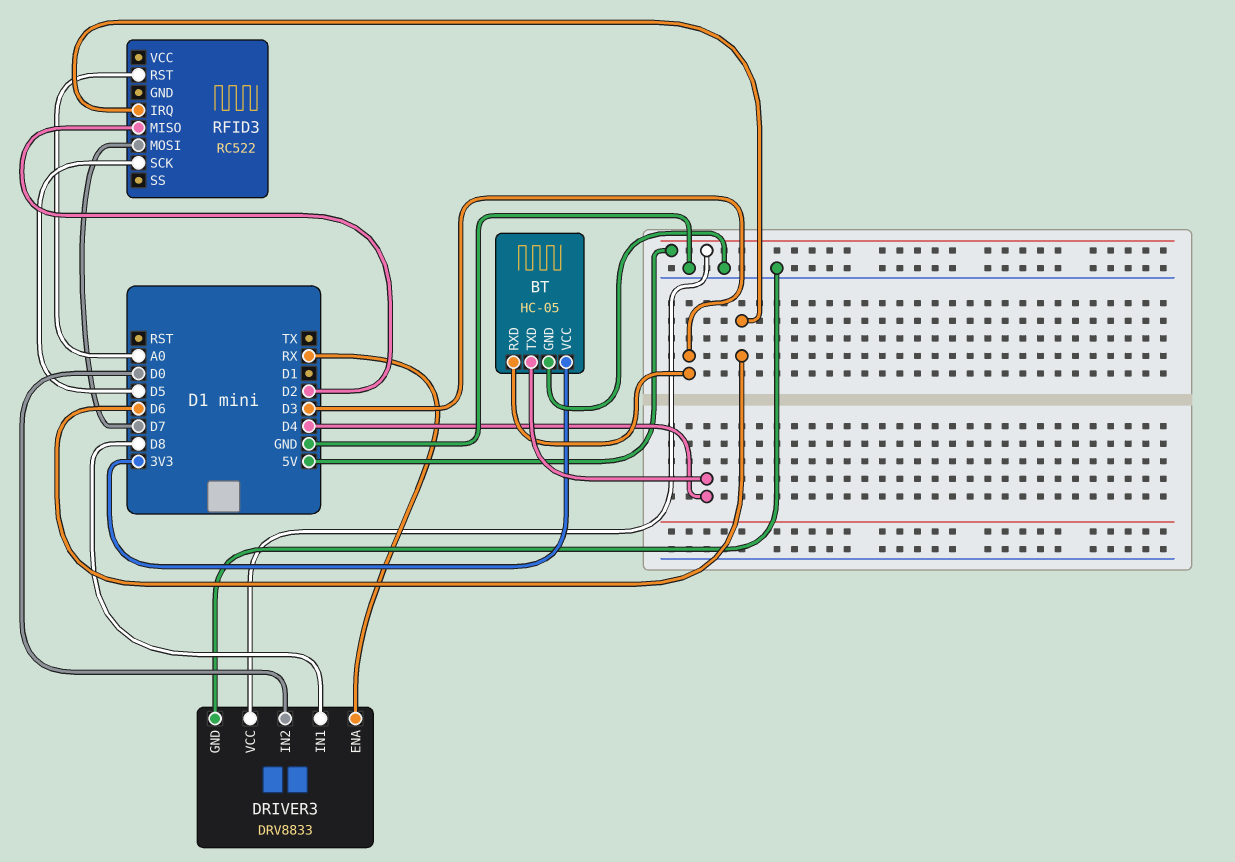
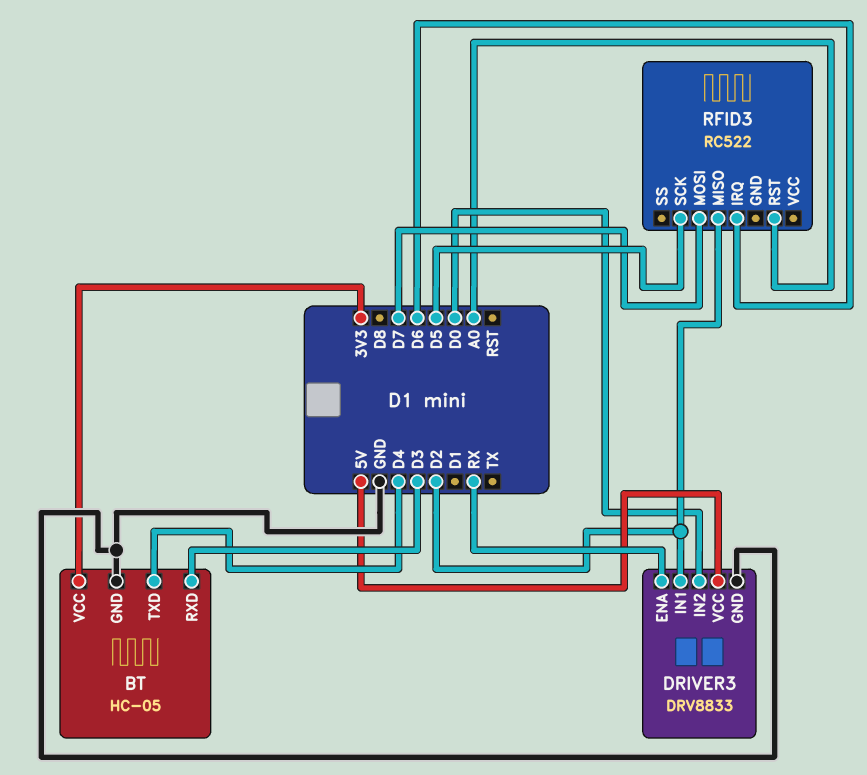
DRIVER3 pin IN1: D8 -> D2

